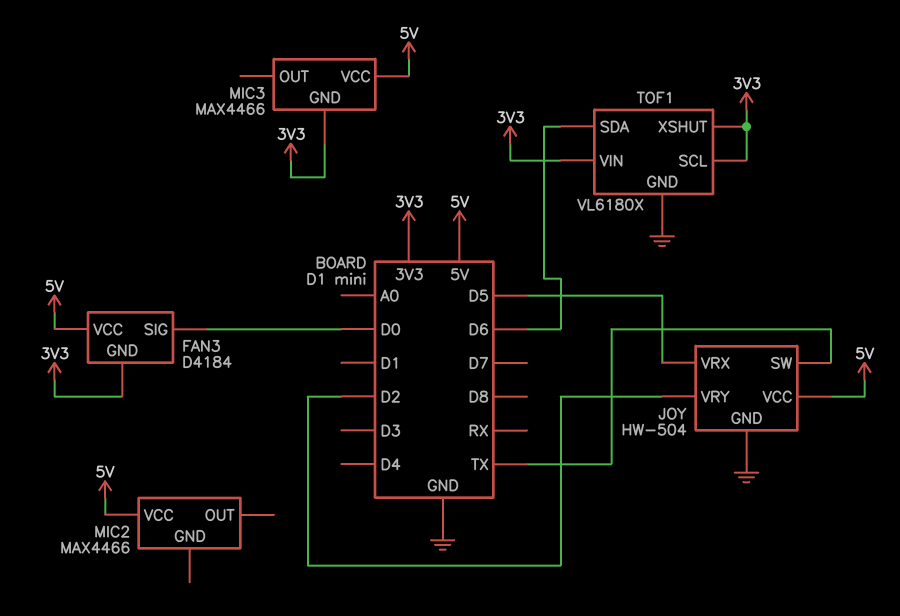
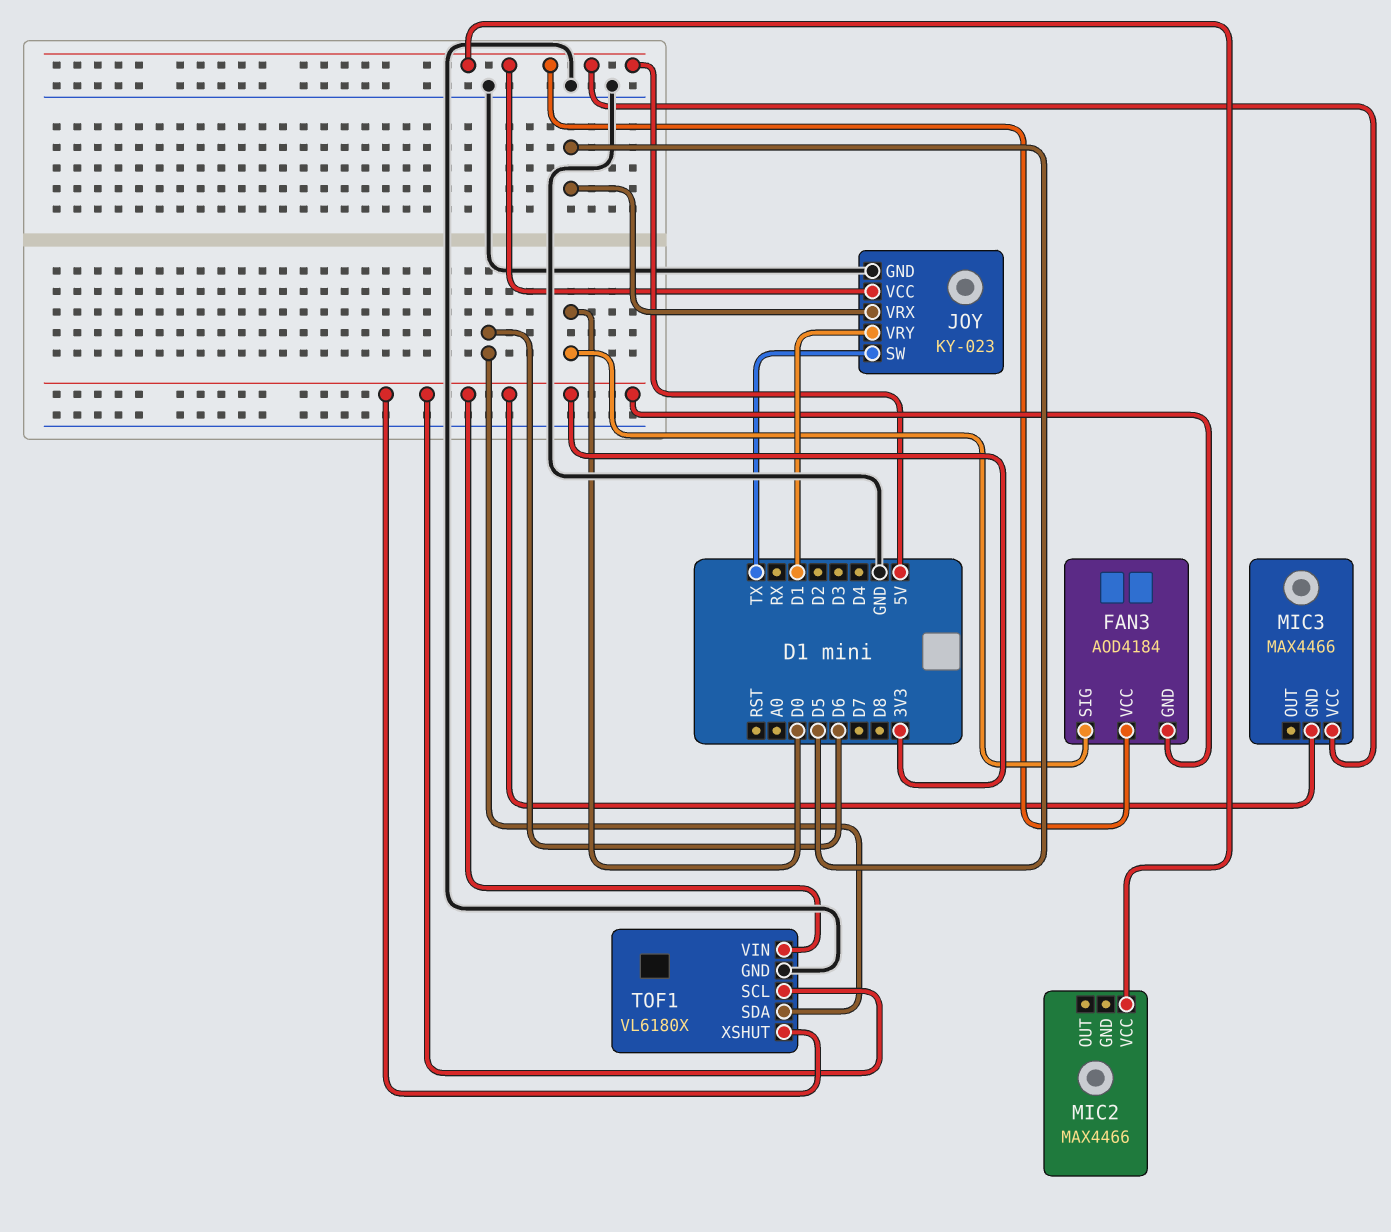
FAN3: D4184 -> AOD4184
JOY: HW-504 -> KY-023
JOY pin VRY: D2 -> D1

